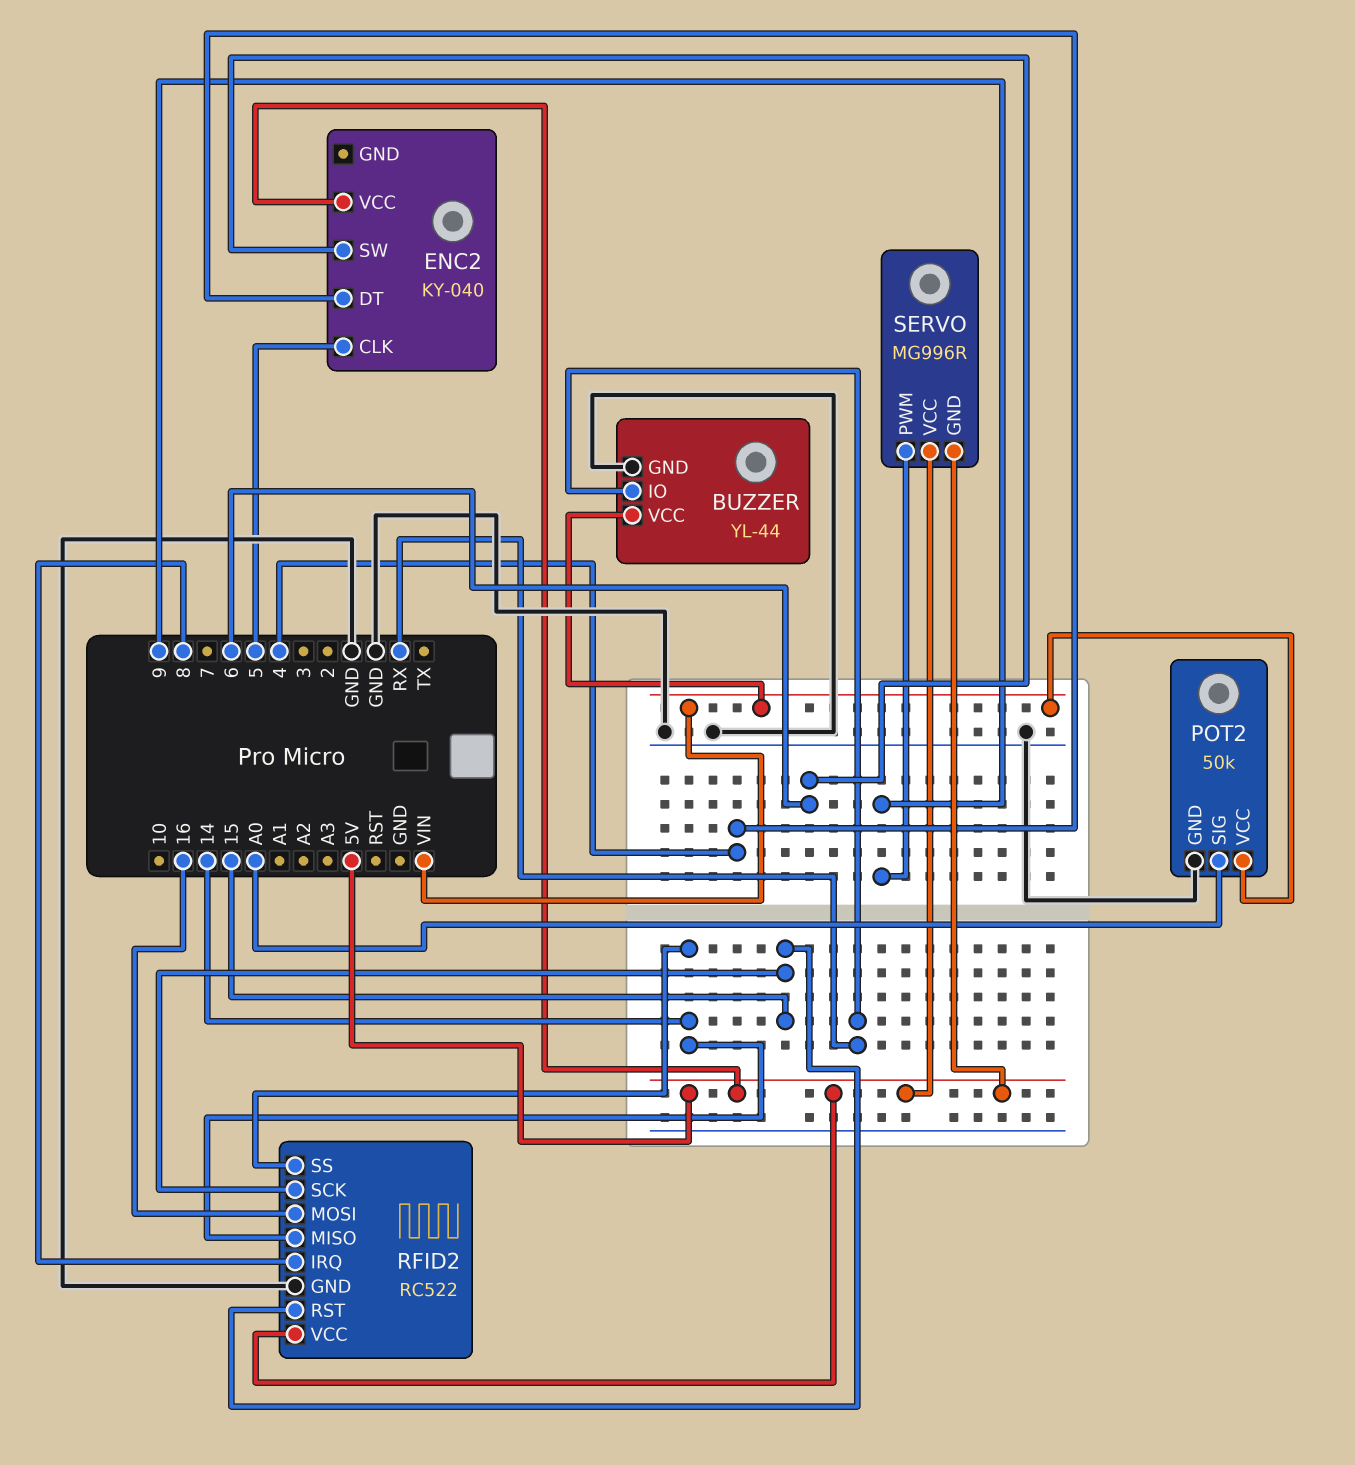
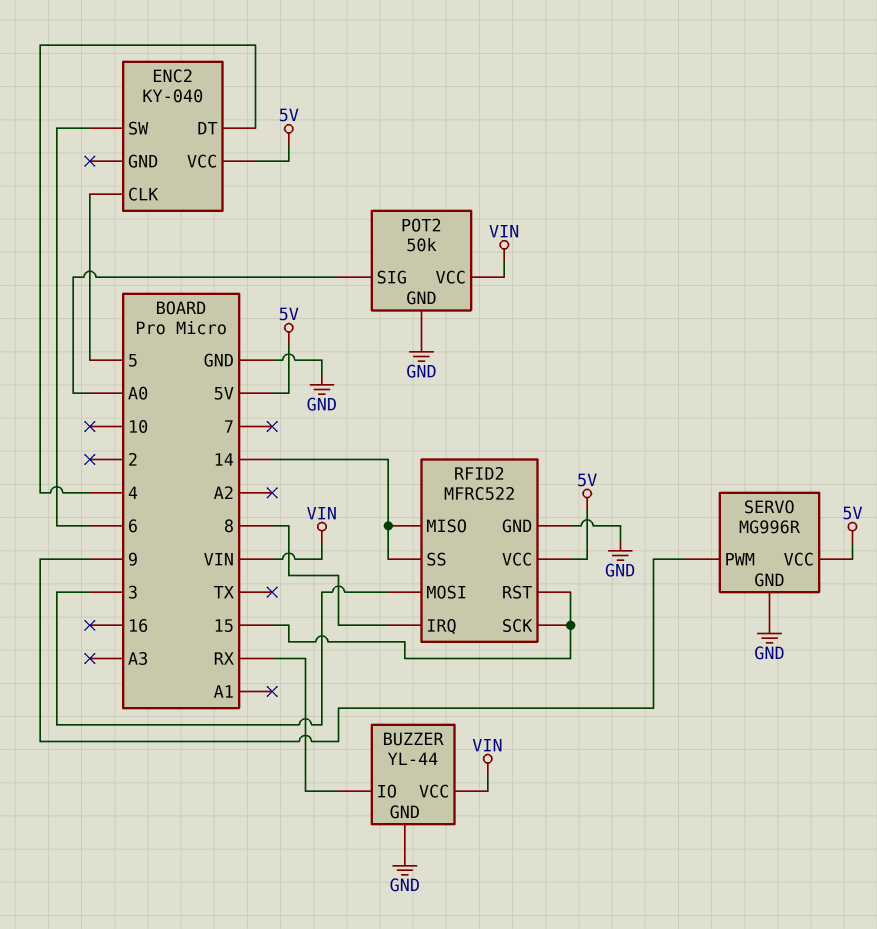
RFID2: RC522 -> MFRC522
RFID2 pin MOSI: 16 -> 3
SERVO pin GND: 5V -> GND

